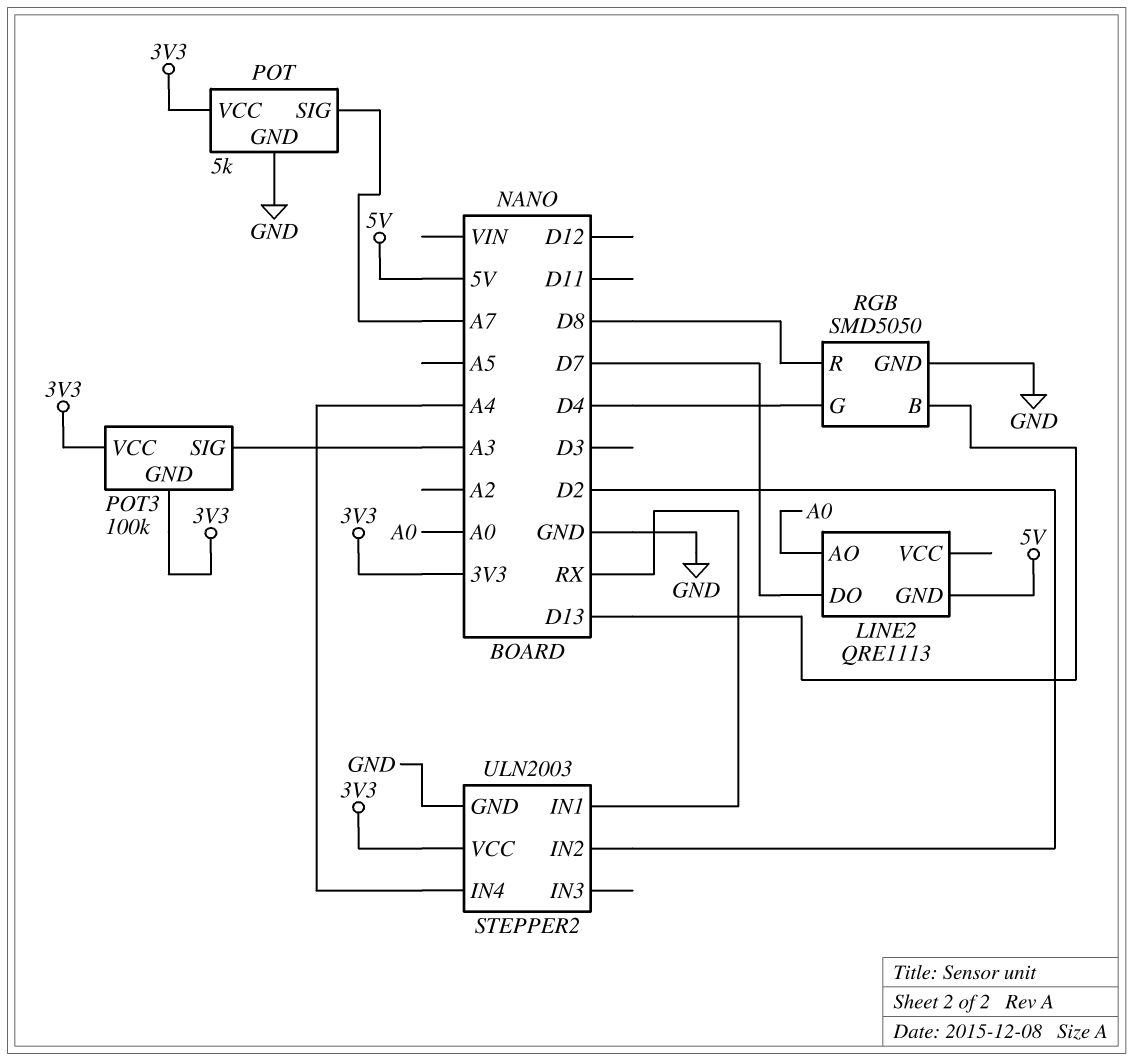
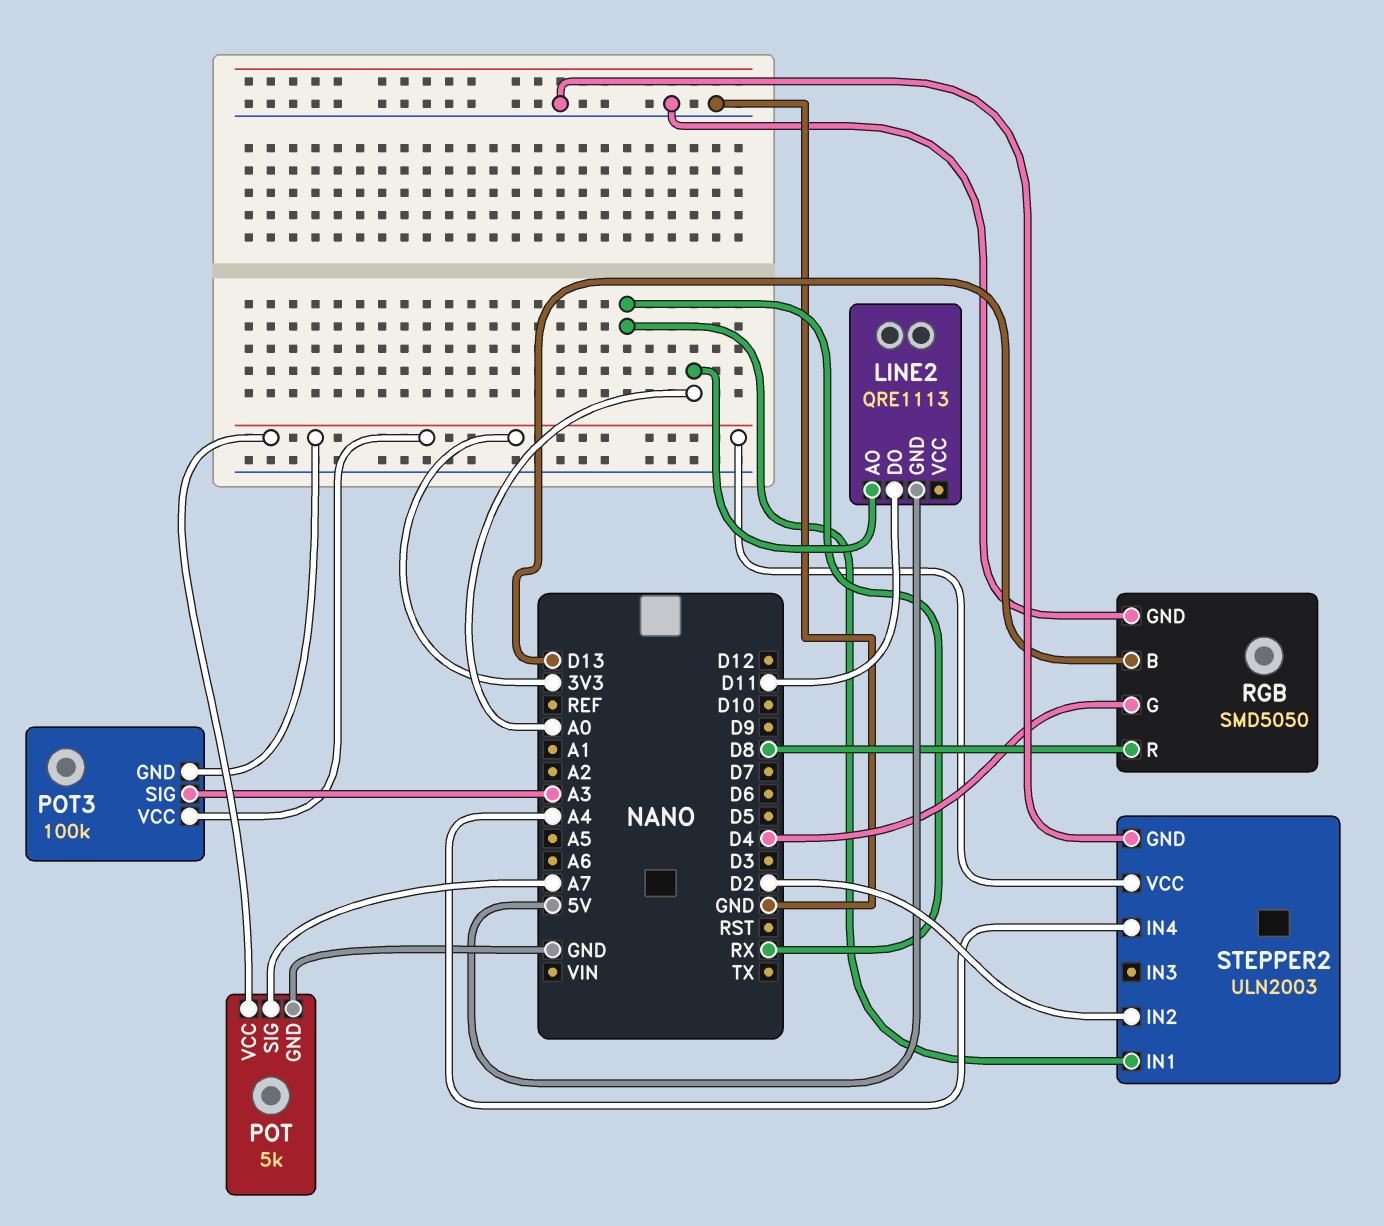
LINE2 pin DO: D7 -> D11

